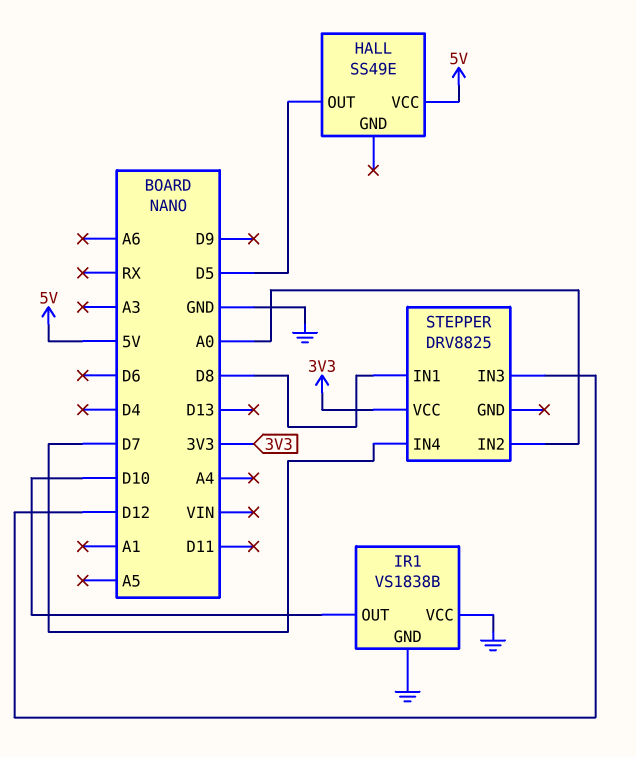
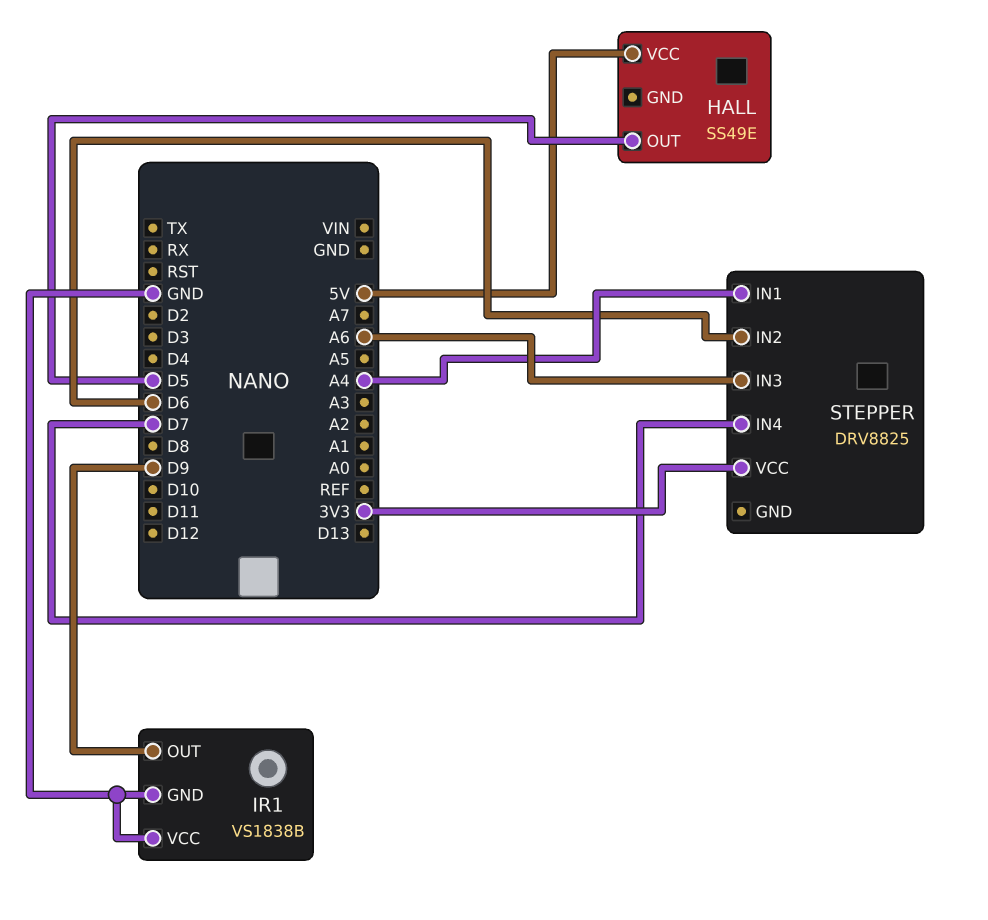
IR1 pin OUT: D10 -> D9
STEPPER pin IN1: D8 -> A4
STEPPER pin IN2: A0 -> D6
STEPPER pin IN3: D12 -> A6

